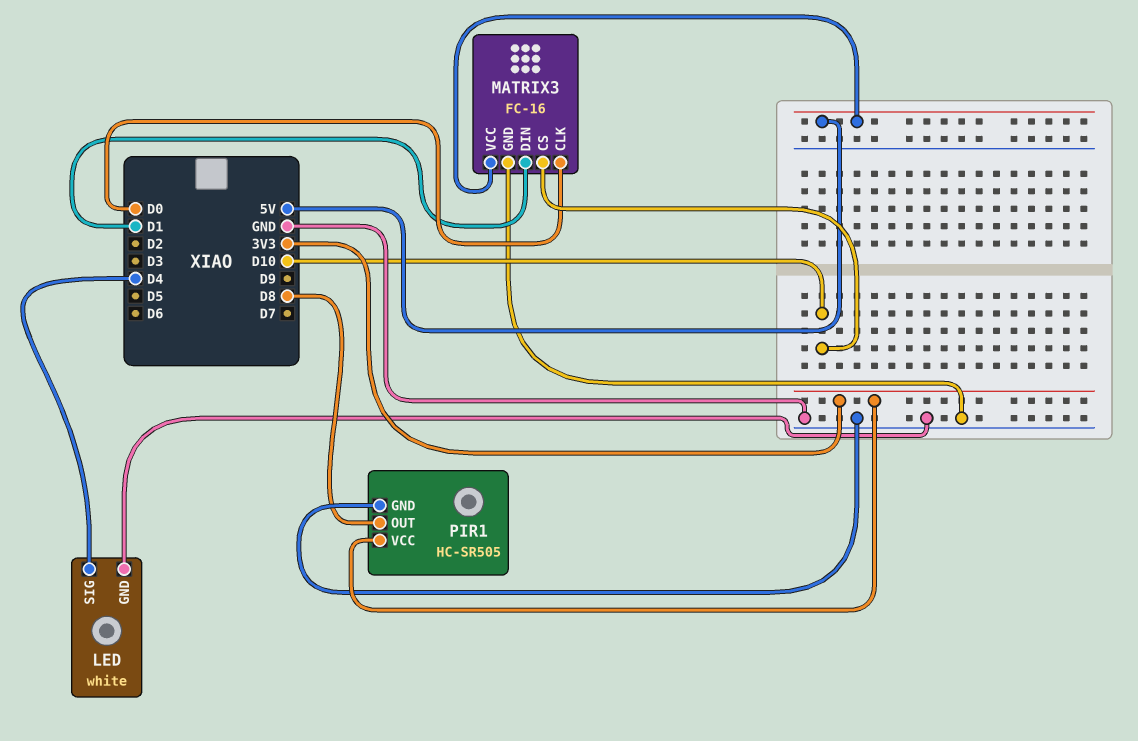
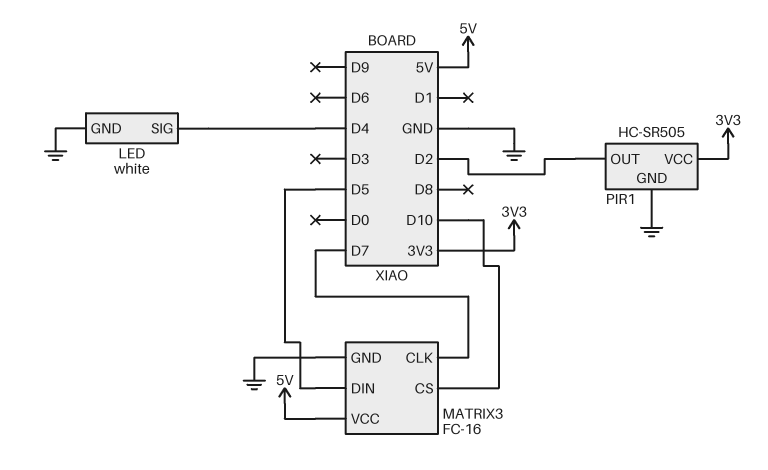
MATRIX3 pin CLK: D0 -> D7
MATRIX3 pin DIN: D1 -> D5
PIR1 pin OUT: D8 -> D2

